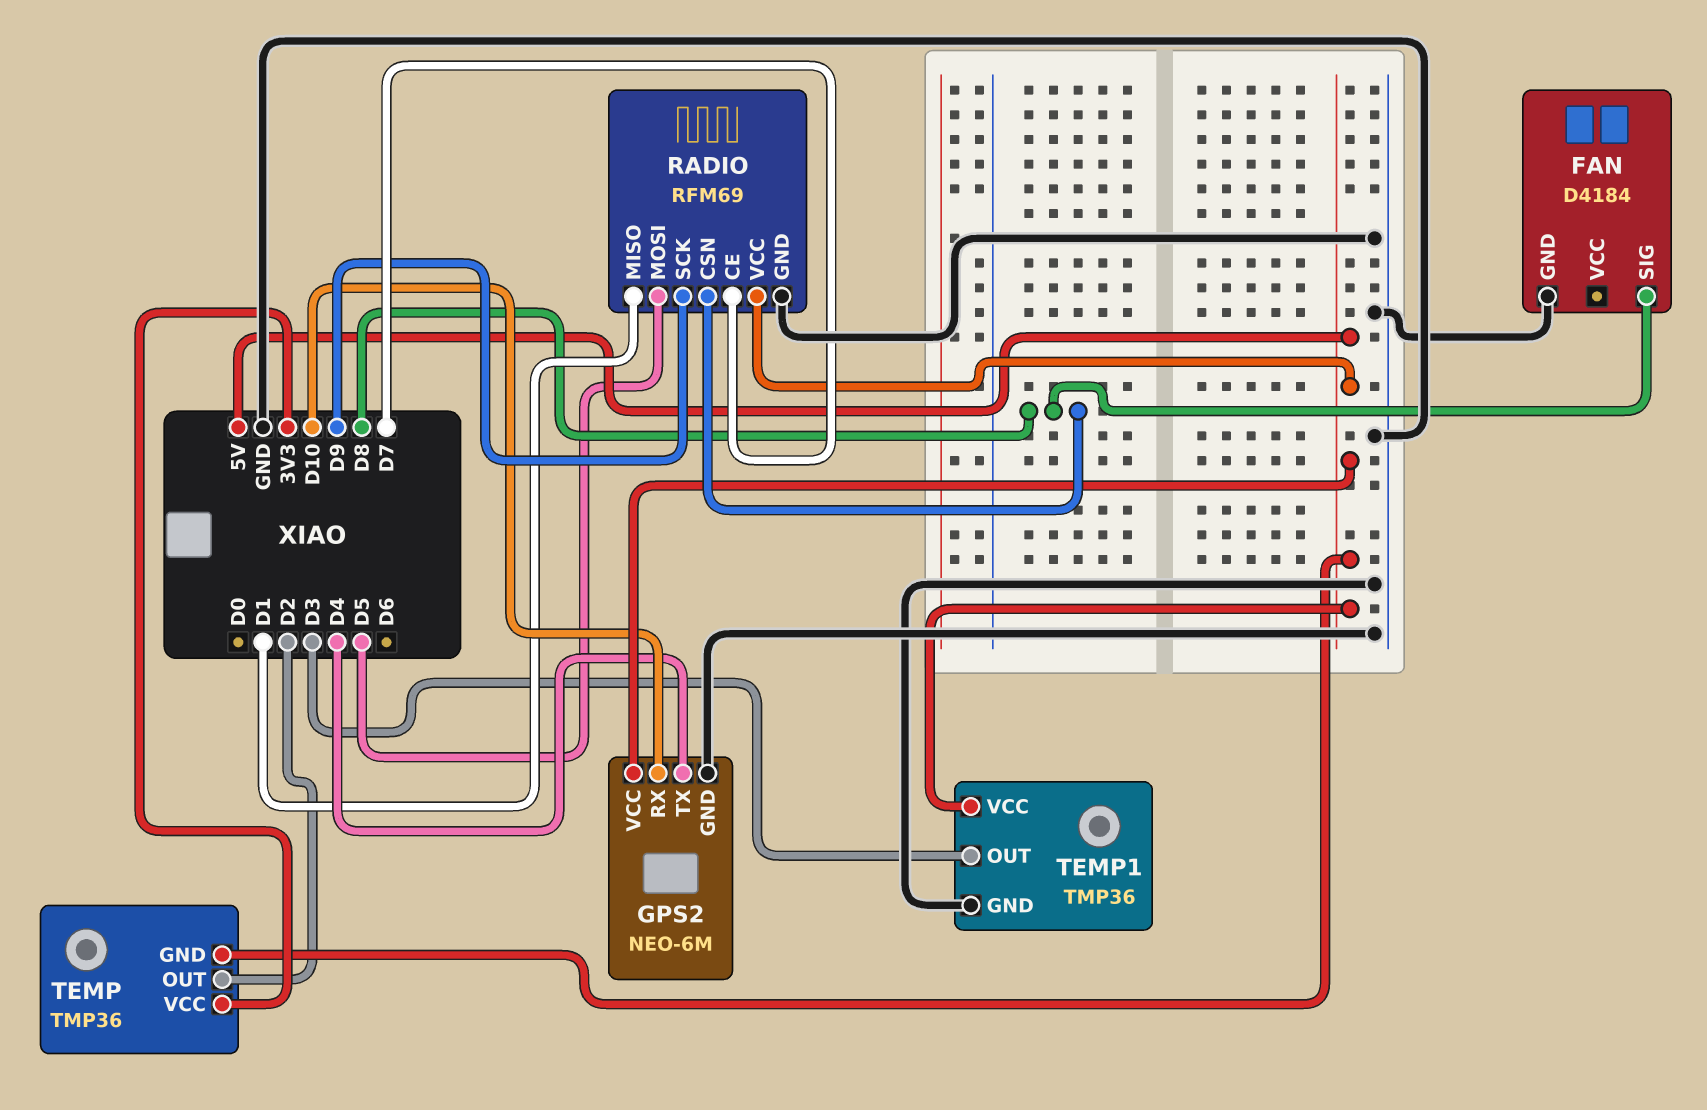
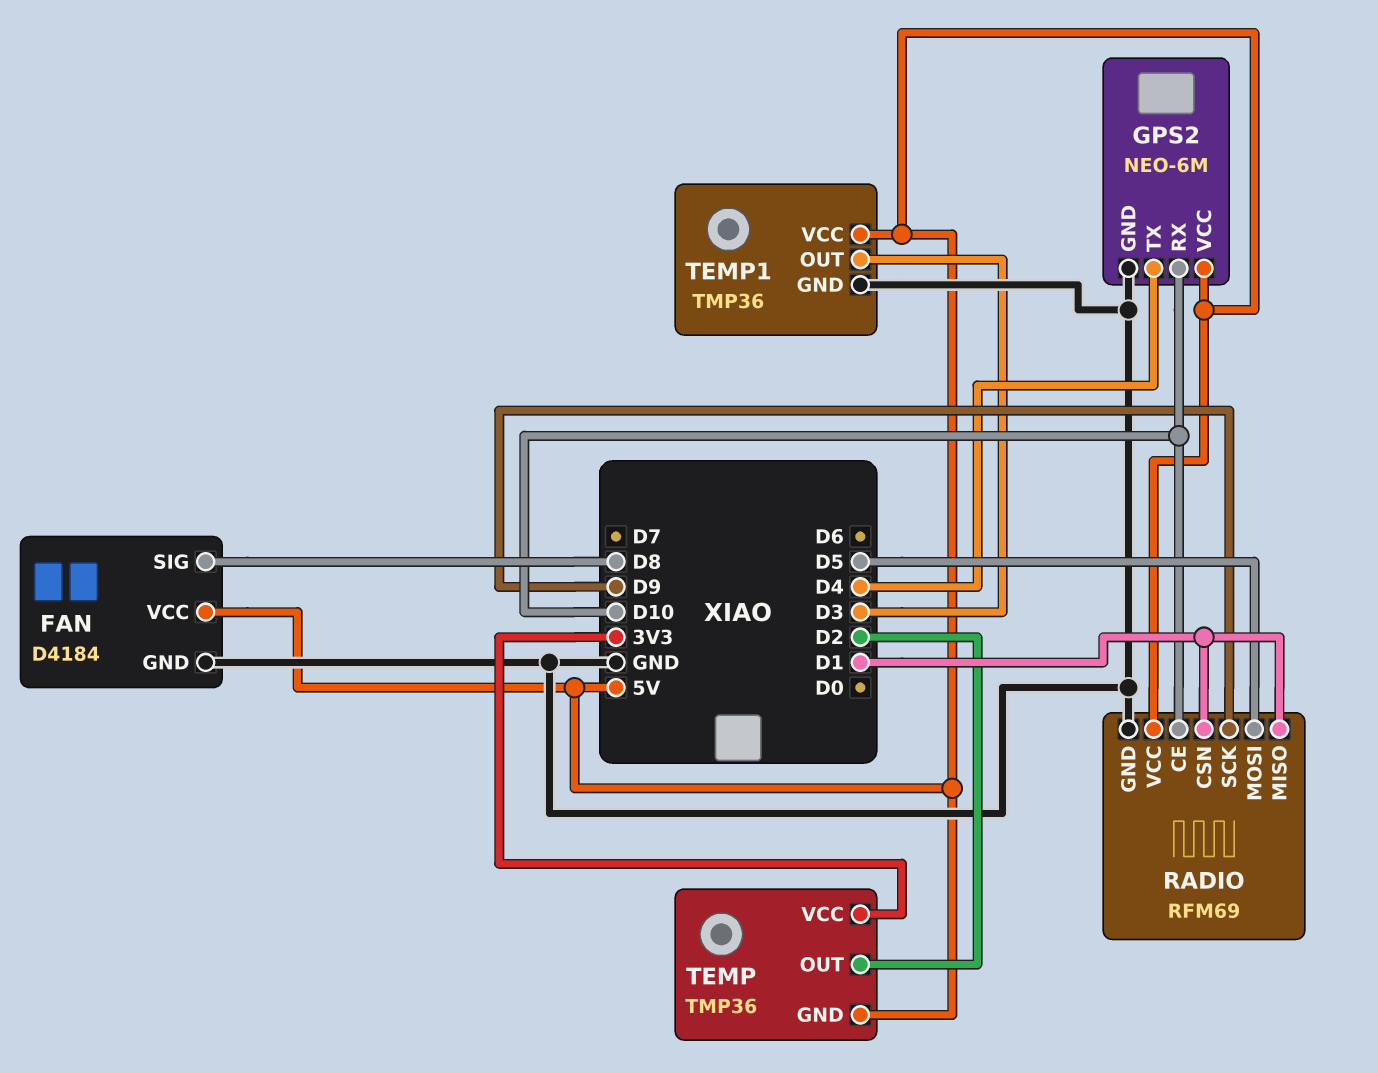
FAN pin VCC: none -> 5V
RADIO pin CE: D7 -> D10
RADIO pin CSN: D8 -> D1

